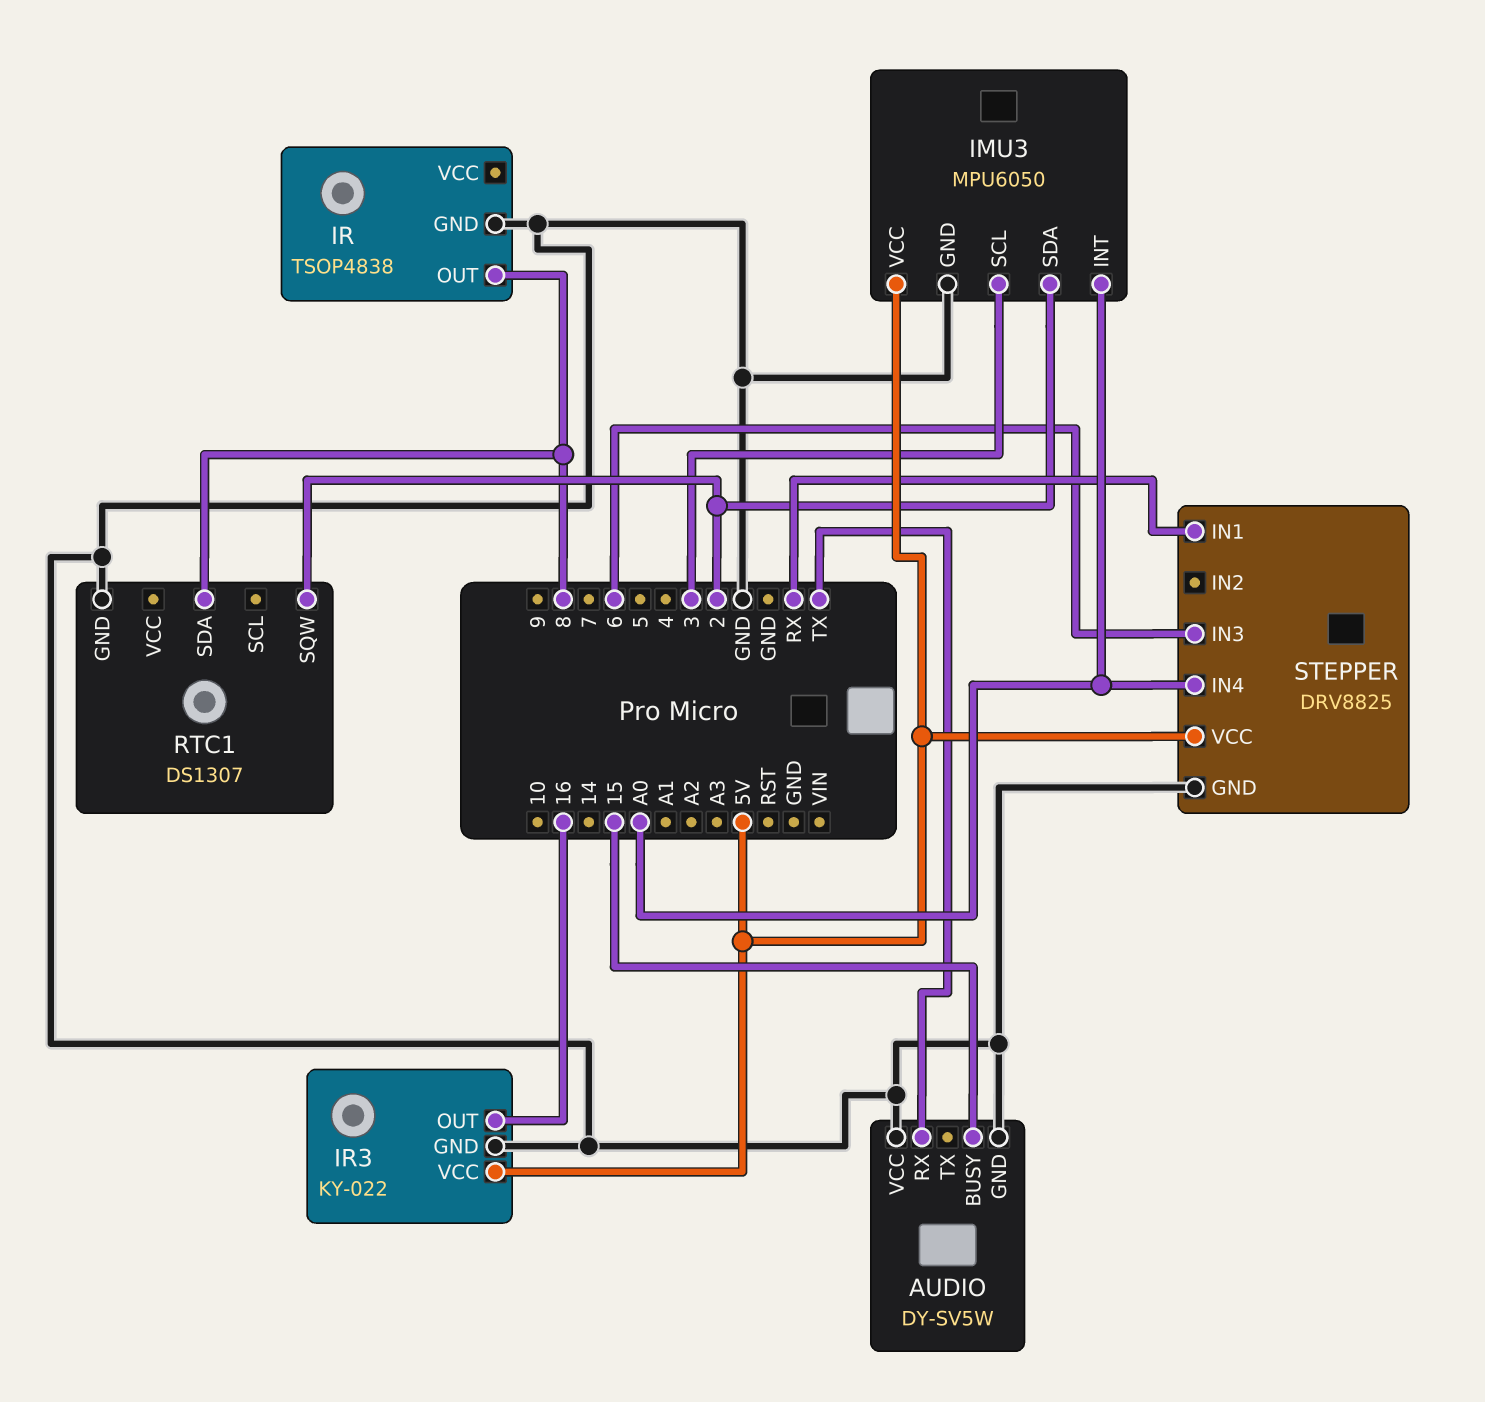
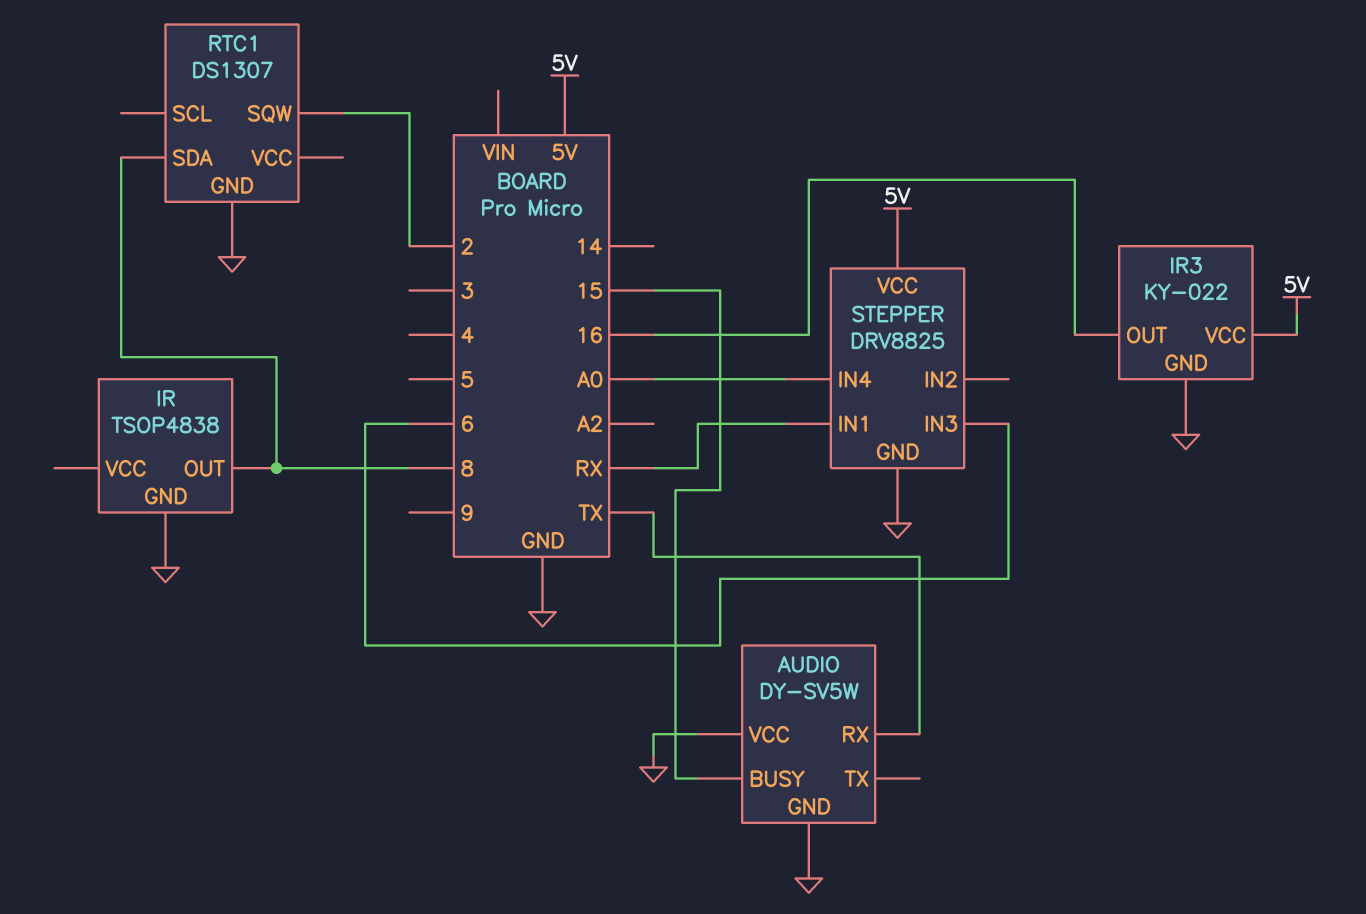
IMU3: MPU6050 -> none
IMU3 pin GND: GND -> none
IMU3 pin INT: A0 -> none
IMU3 pin SCL: 3 -> none
IMU3 pin SDA: 2 -> none
IMU3 pin VCC: 5V -> none

